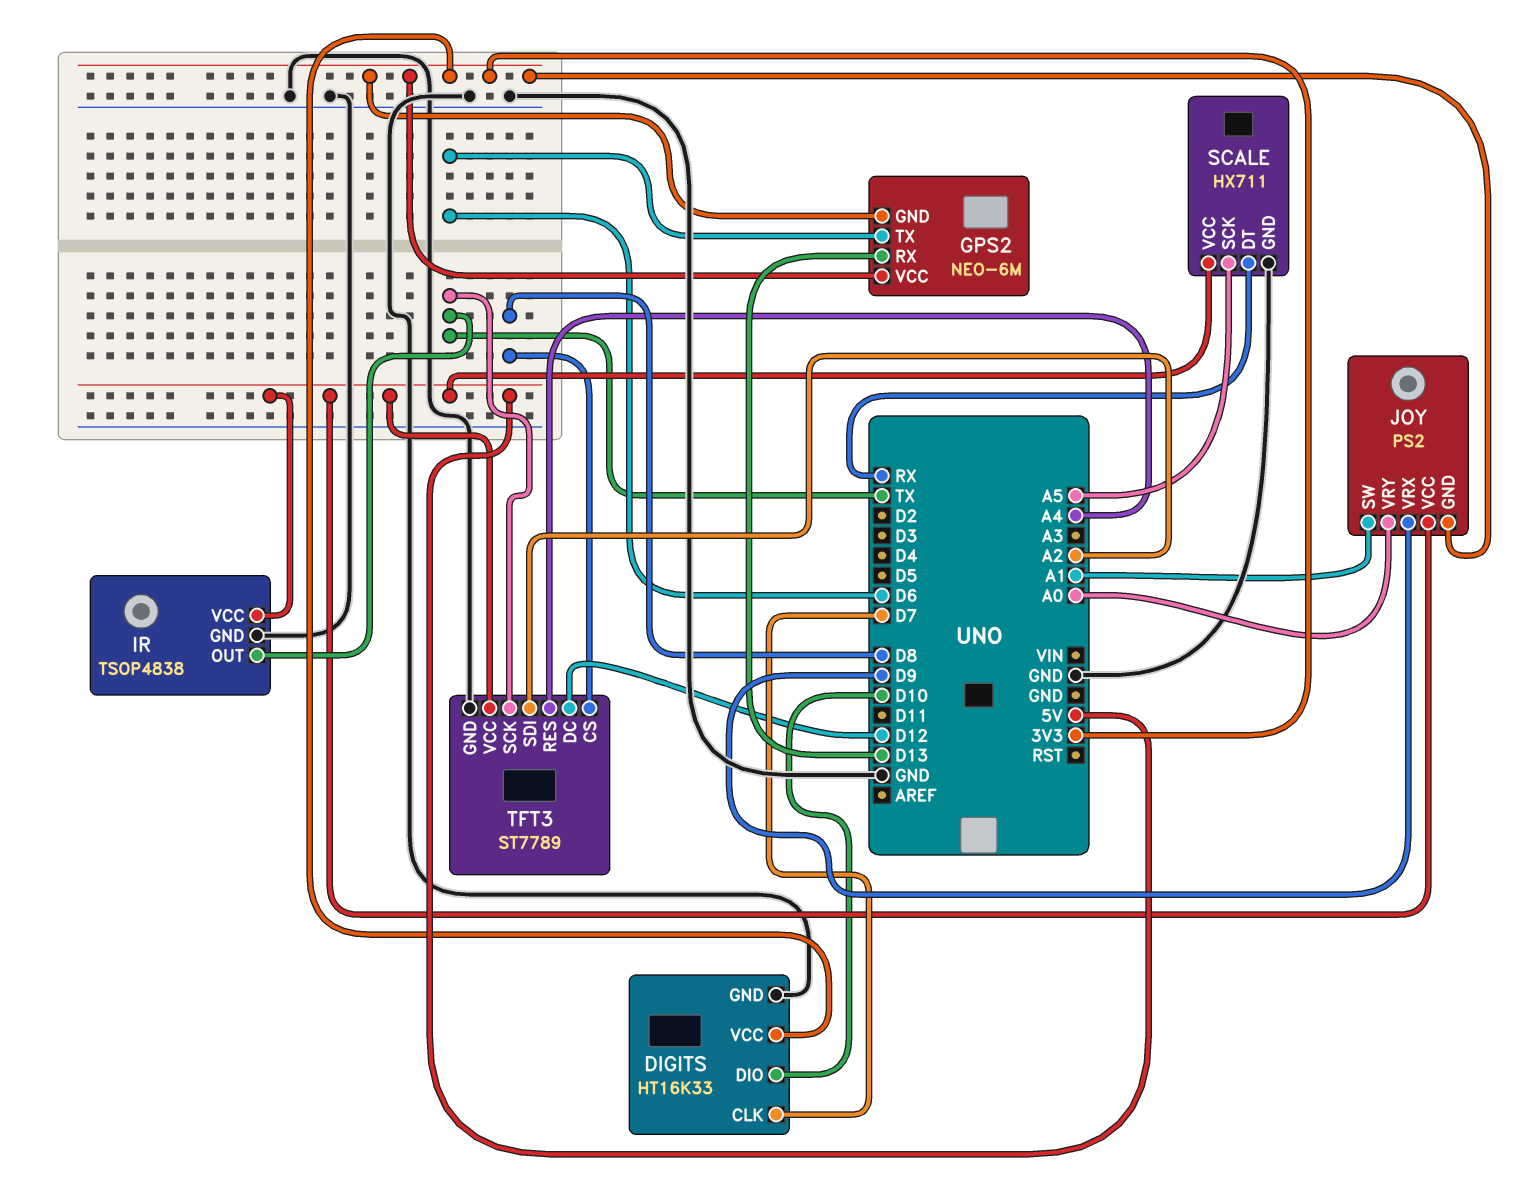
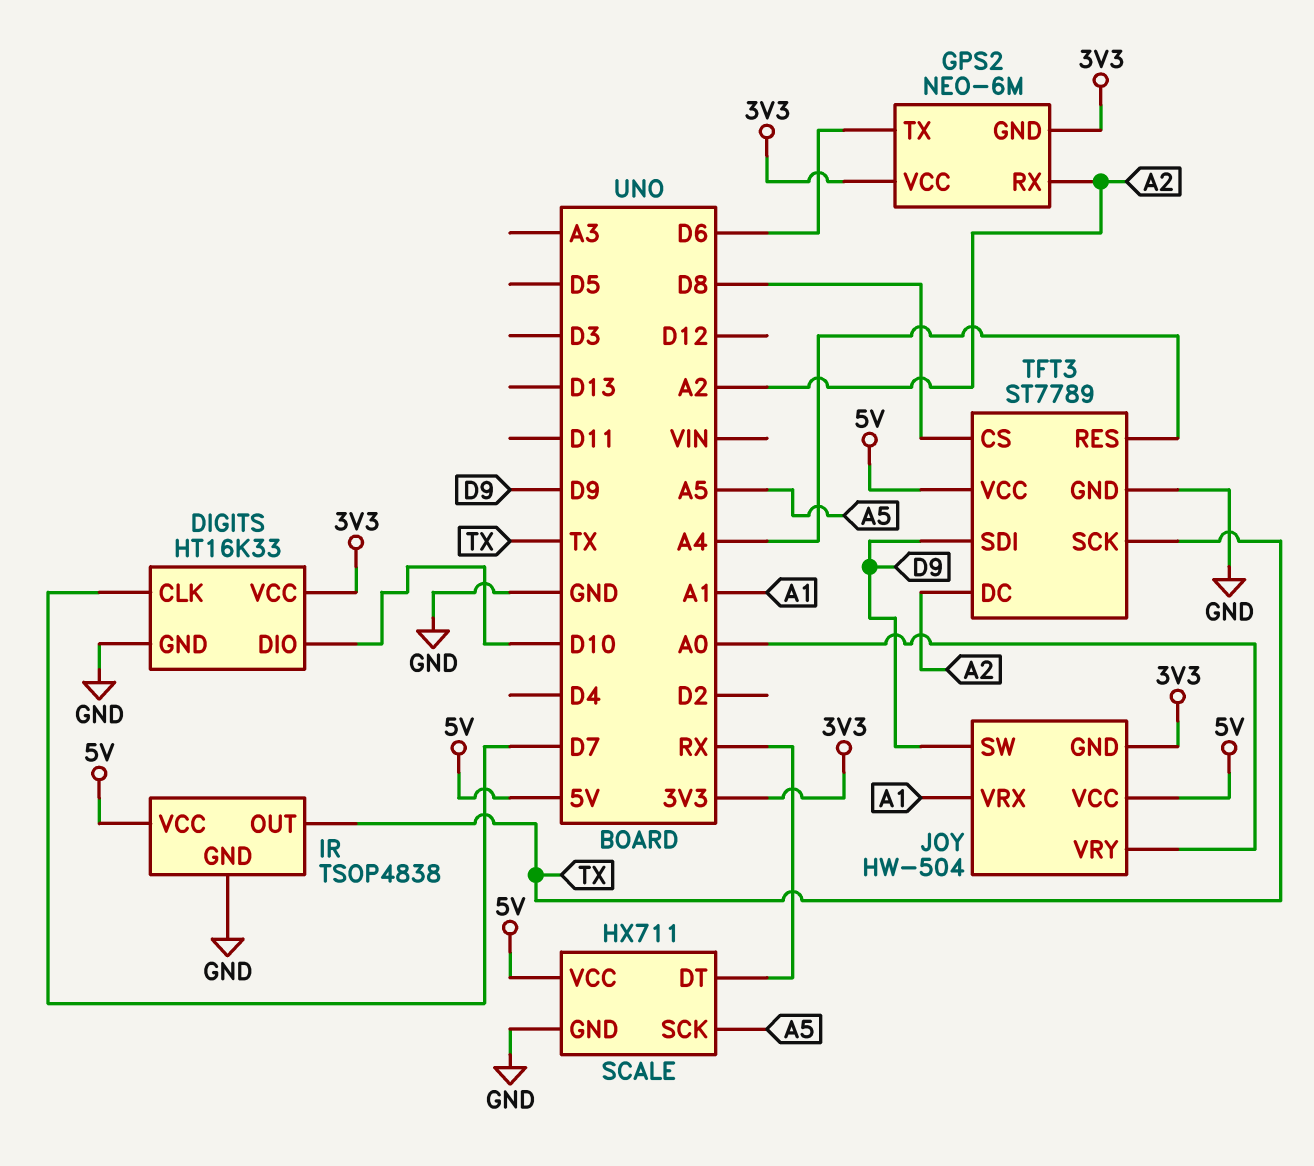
GPS2 pin RX: D13 -> A2
JOY: PS2 -> HW-504
JOY pin SW: A1 -> D9
JOY pin VRX: D9 -> A1
TFT3 pin DC: D12 -> A2
TFT3 pin SDI: A2 -> D9

